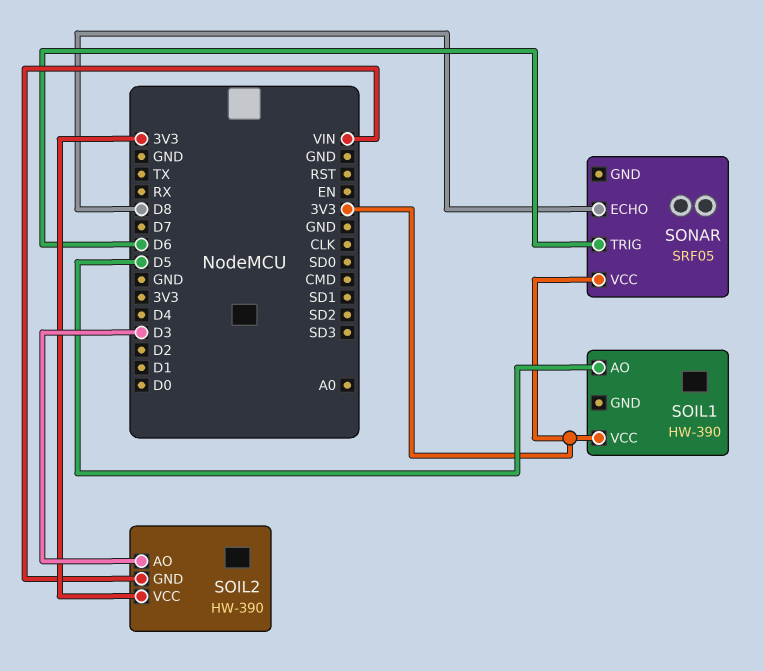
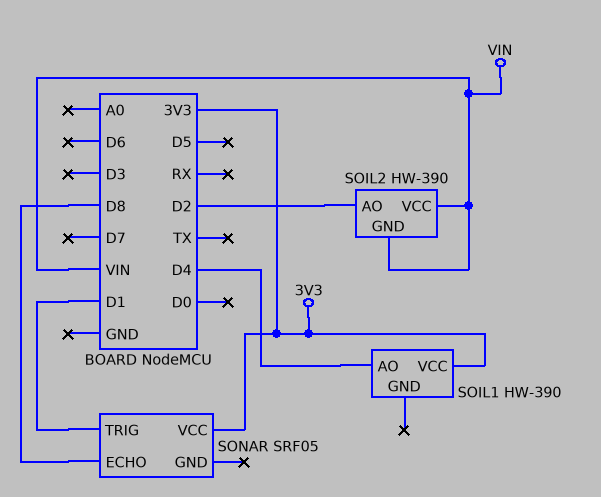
SOIL1 pin AO: D5 -> D4
SOIL2 pin AO: D3 -> D2
SOIL2 pin VCC: 3V3 -> VIN
SONAR pin TRIG: D6 -> D1

